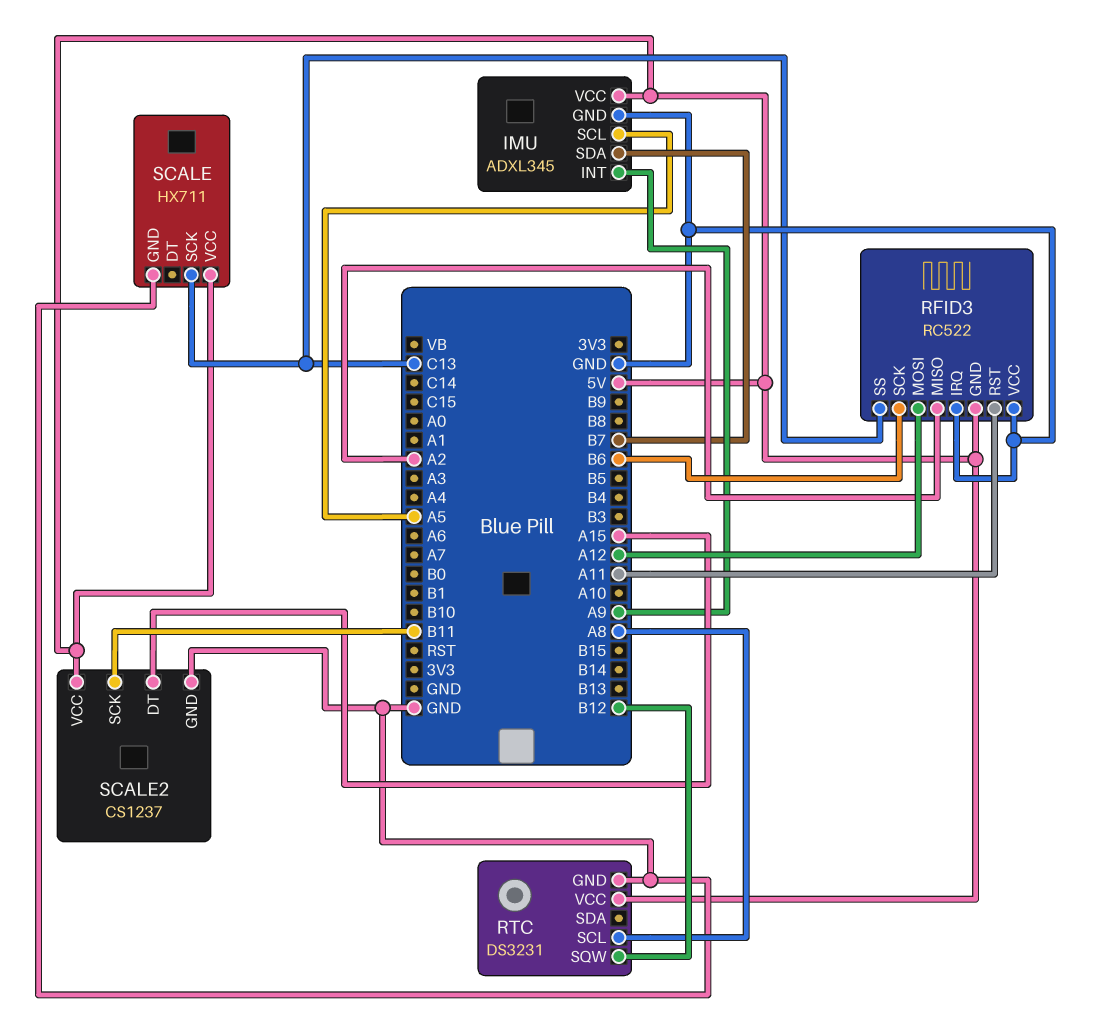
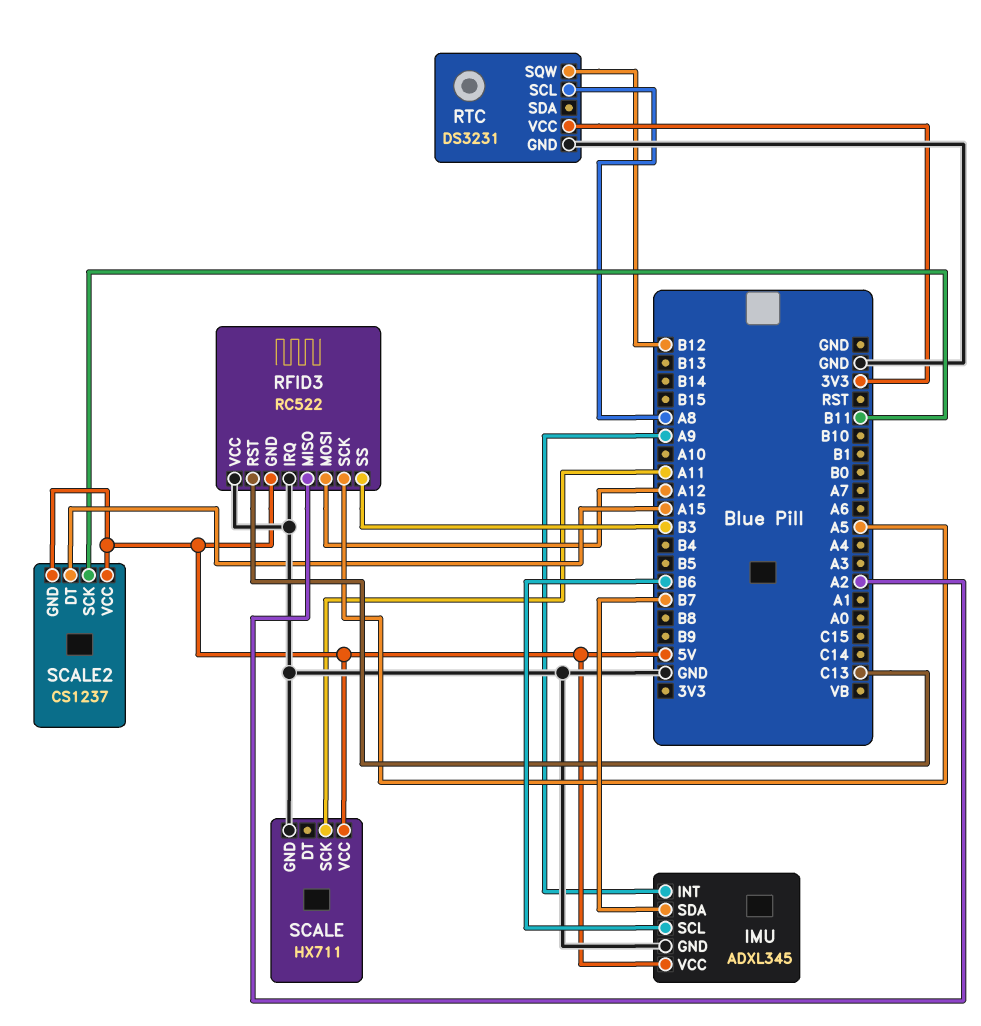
IMU pin SCL: A5 -> B6
RFID3 pin RST: A11 -> C13
RFID3 pin SCK: B6 -> A5
RFID3 pin SS: C13 -> B3
RTC pin VCC: 5V -> 3V3
SCALE pin SCK: C13 -> A11
SCALE2 pin GND: GND -> 5V

